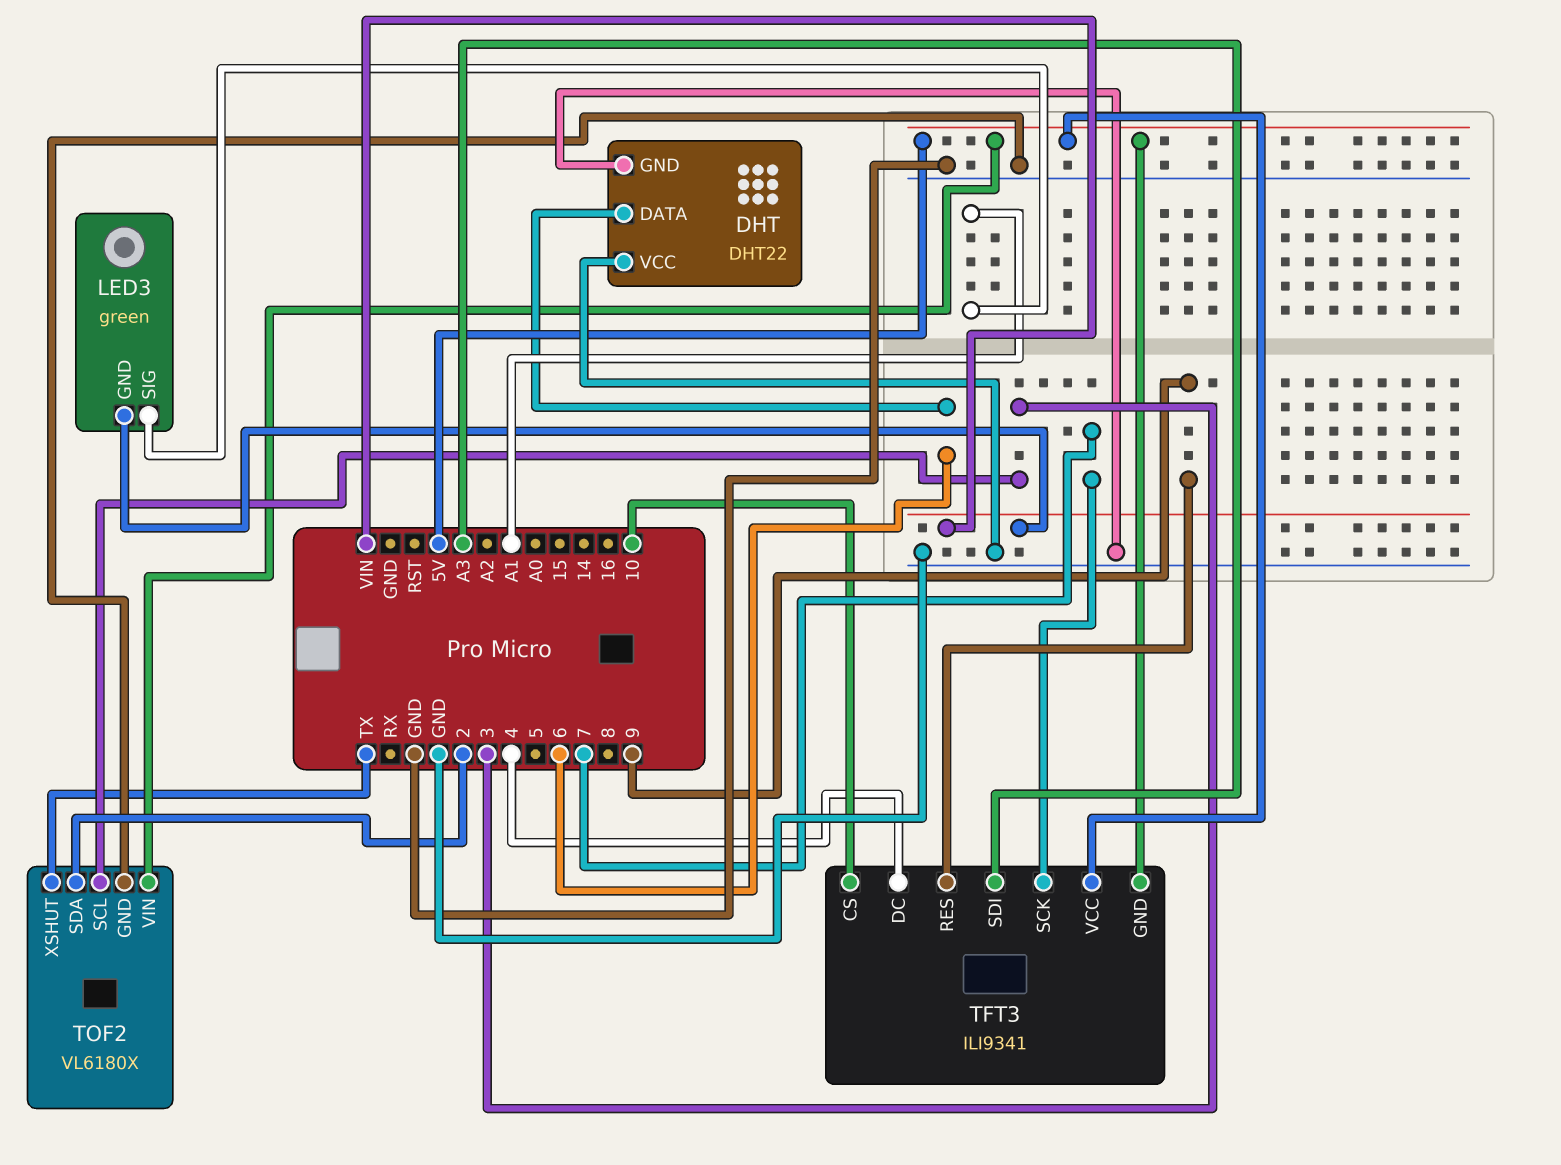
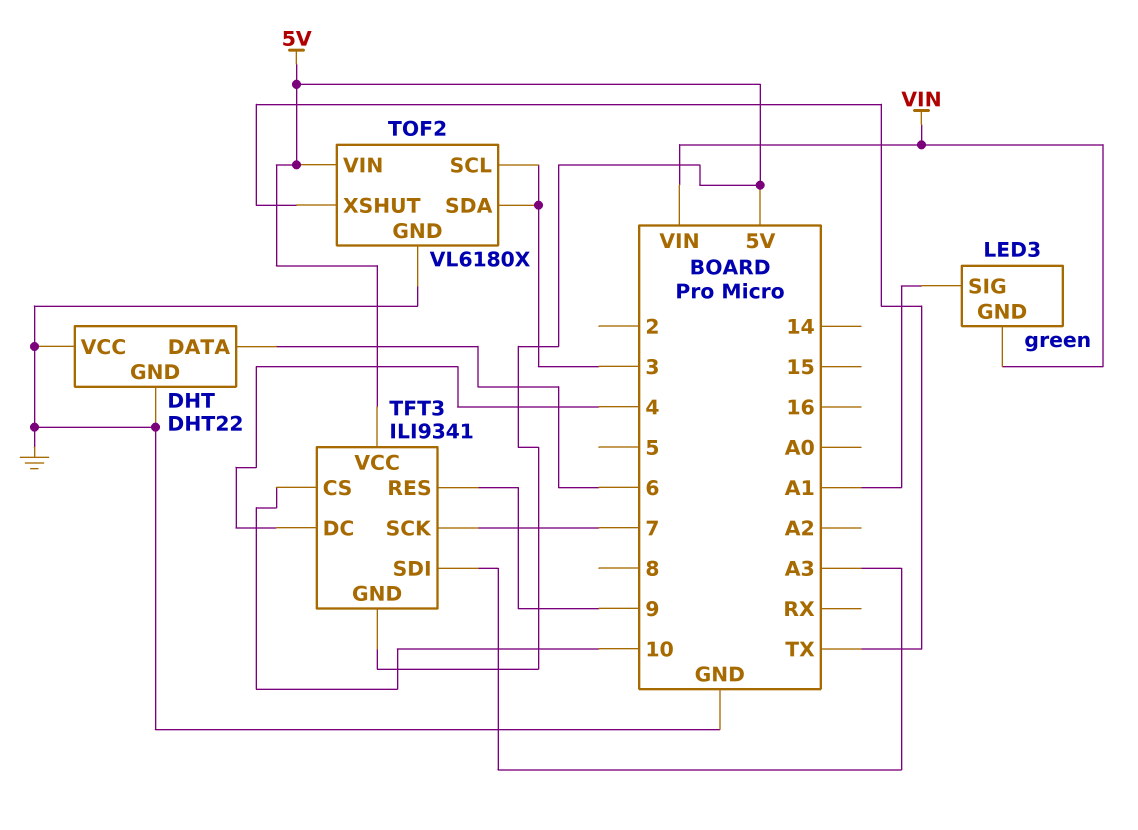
TOF2 pin SDA: 2 -> 3

